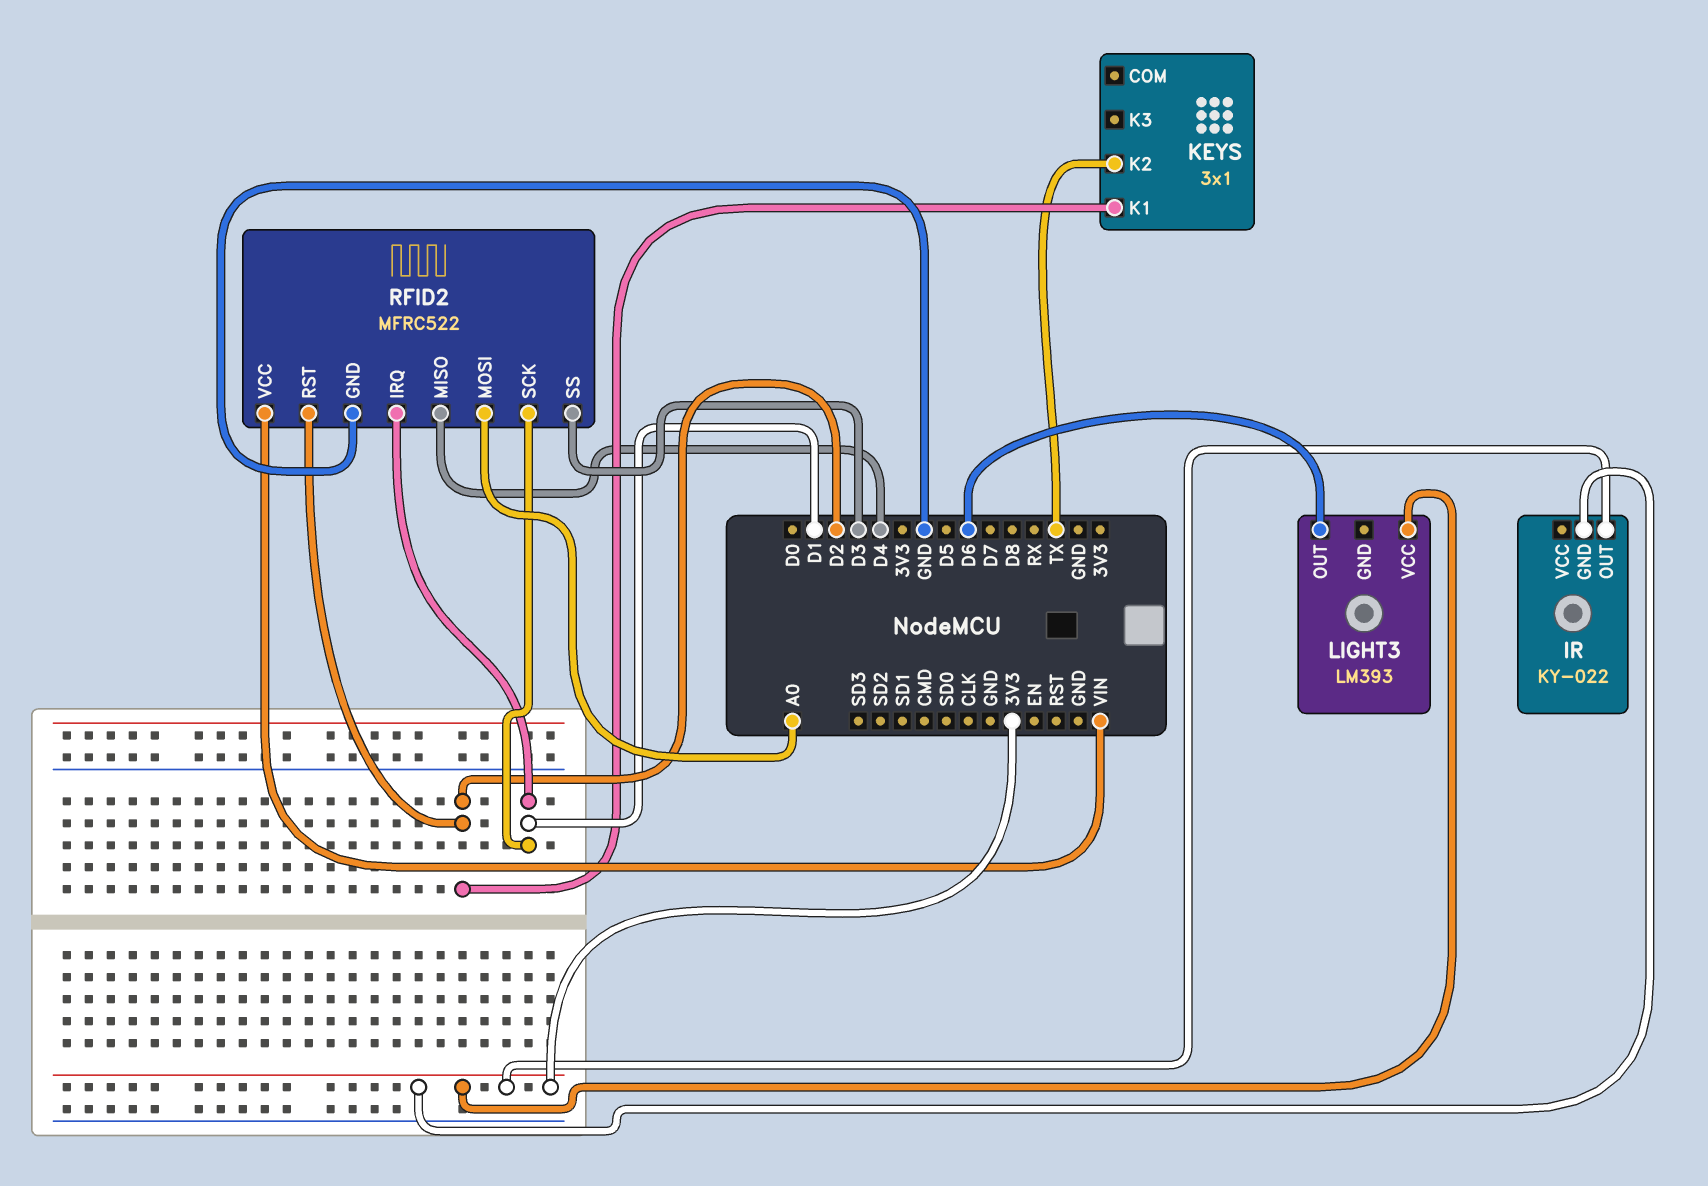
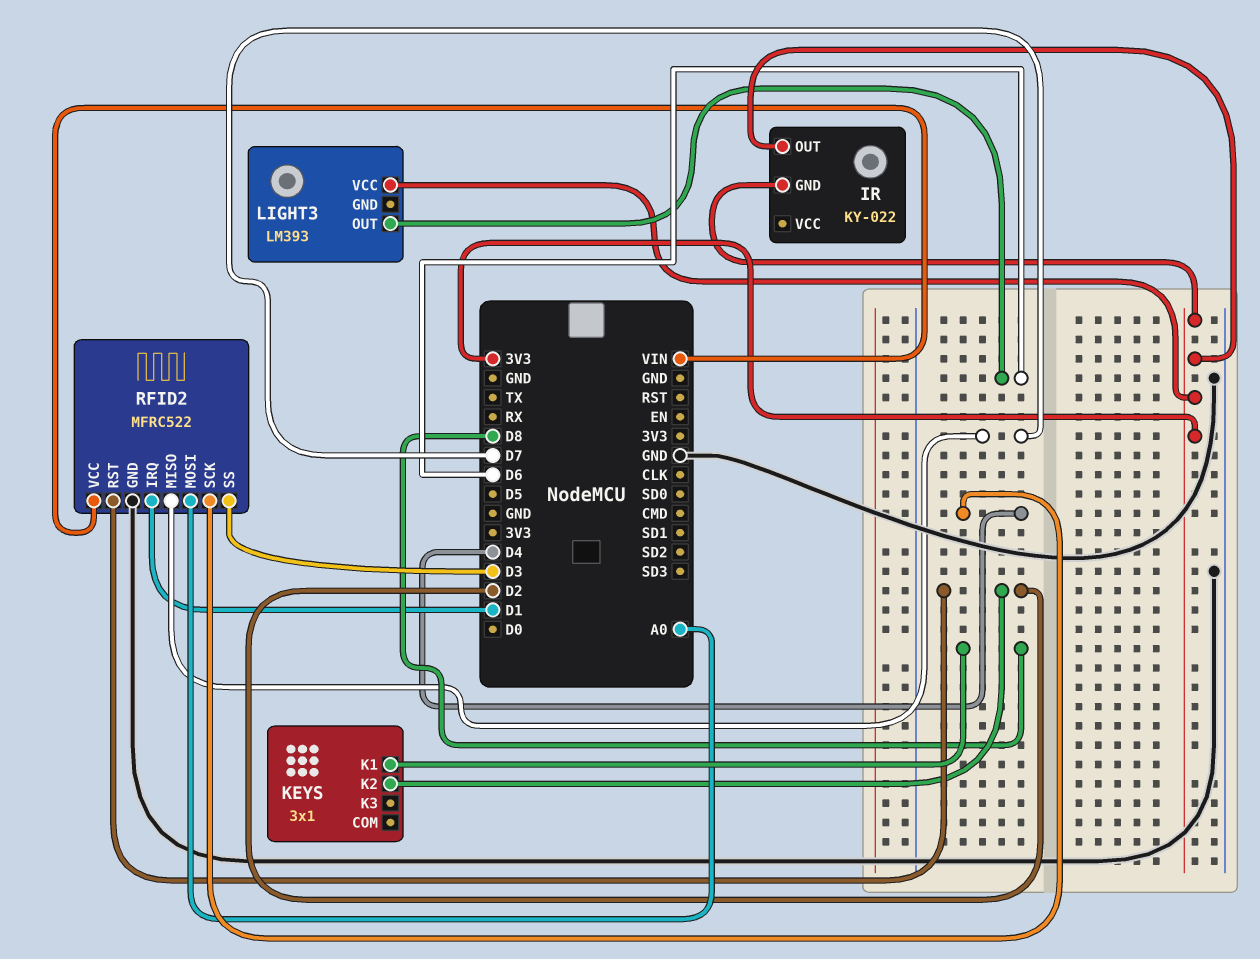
KEYS pin K1: D2 -> D8
KEYS pin K2: TX -> D2
RFID2 pin MISO: D4 -> D7
RFID2 pin SCK: D1 -> D4

